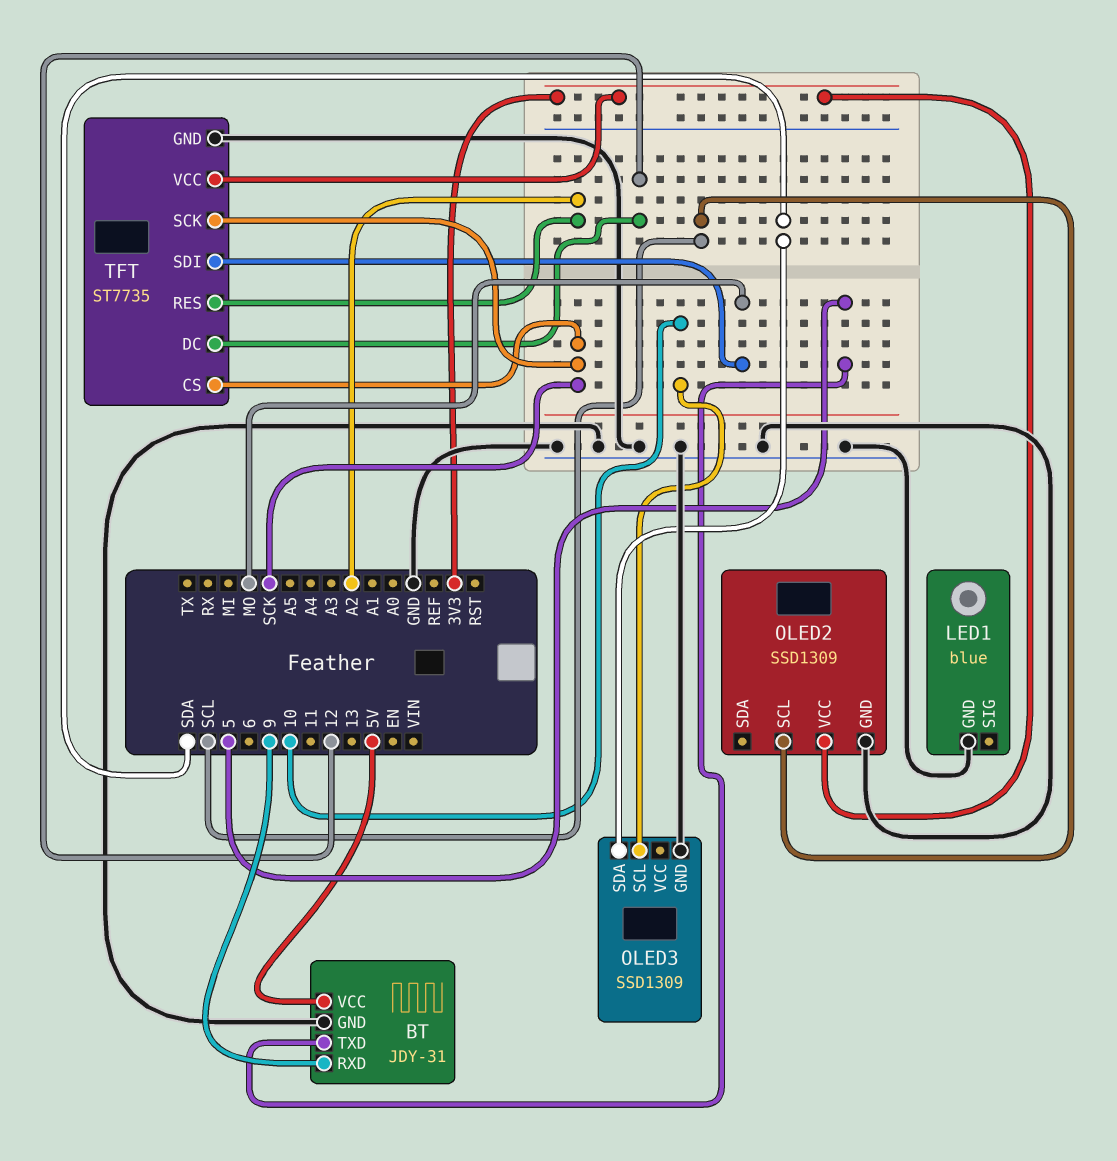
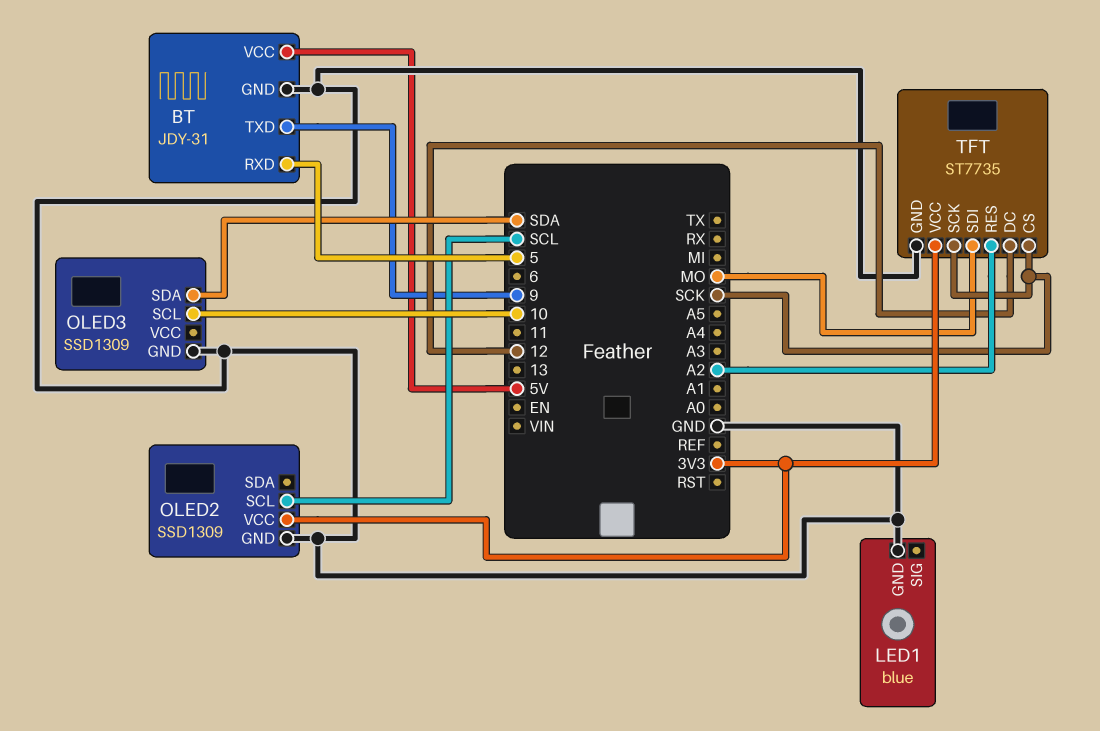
BT pin RXD: 9 -> 5
BT pin TXD: 5 -> 9

